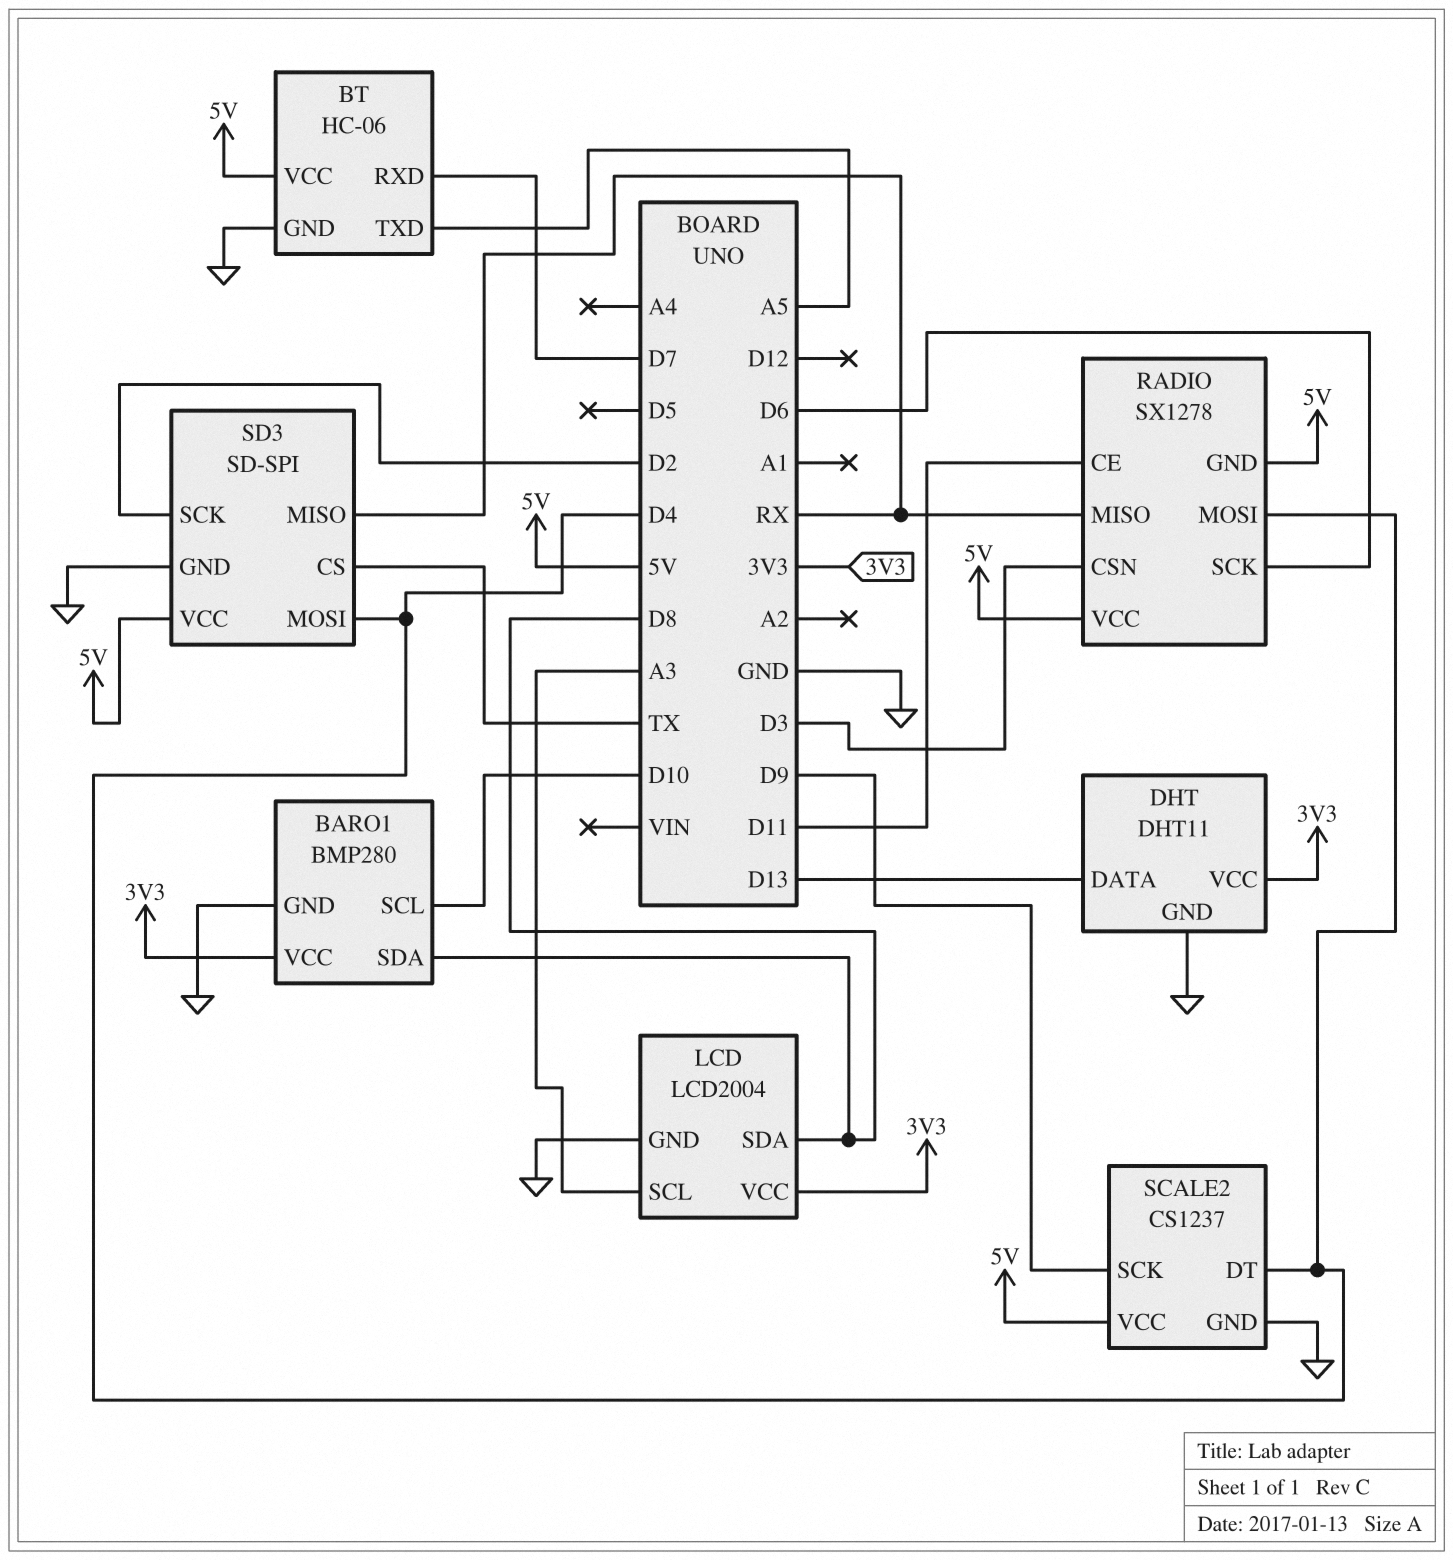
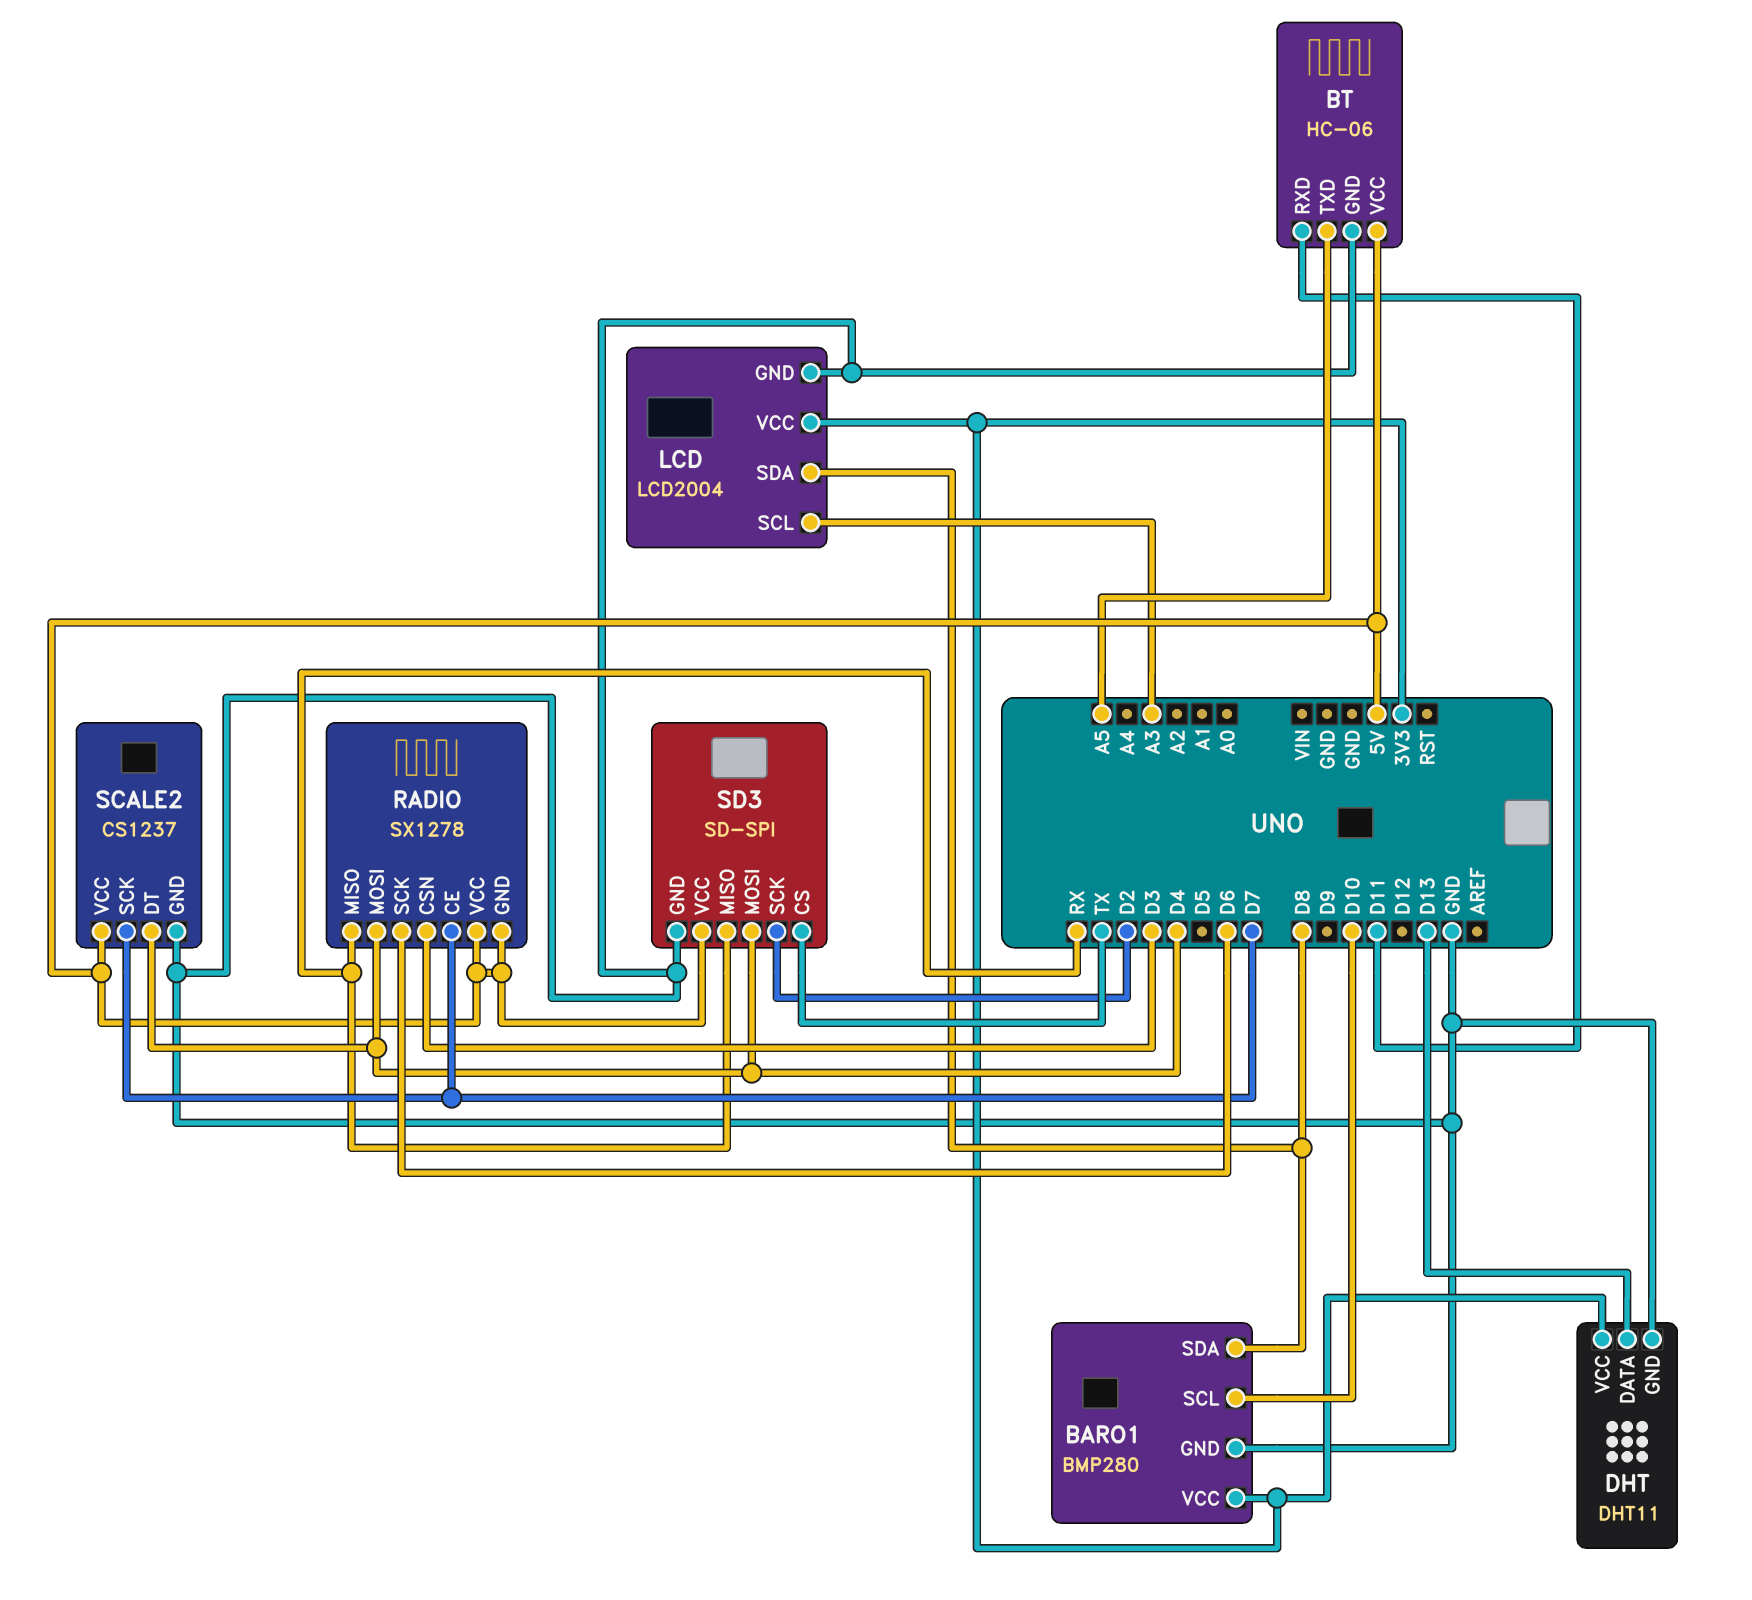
BT pin RXD: D7 -> D11
RADIO pin CE: D11 -> D7
SCALE2 pin SCK: D9 -> D7

